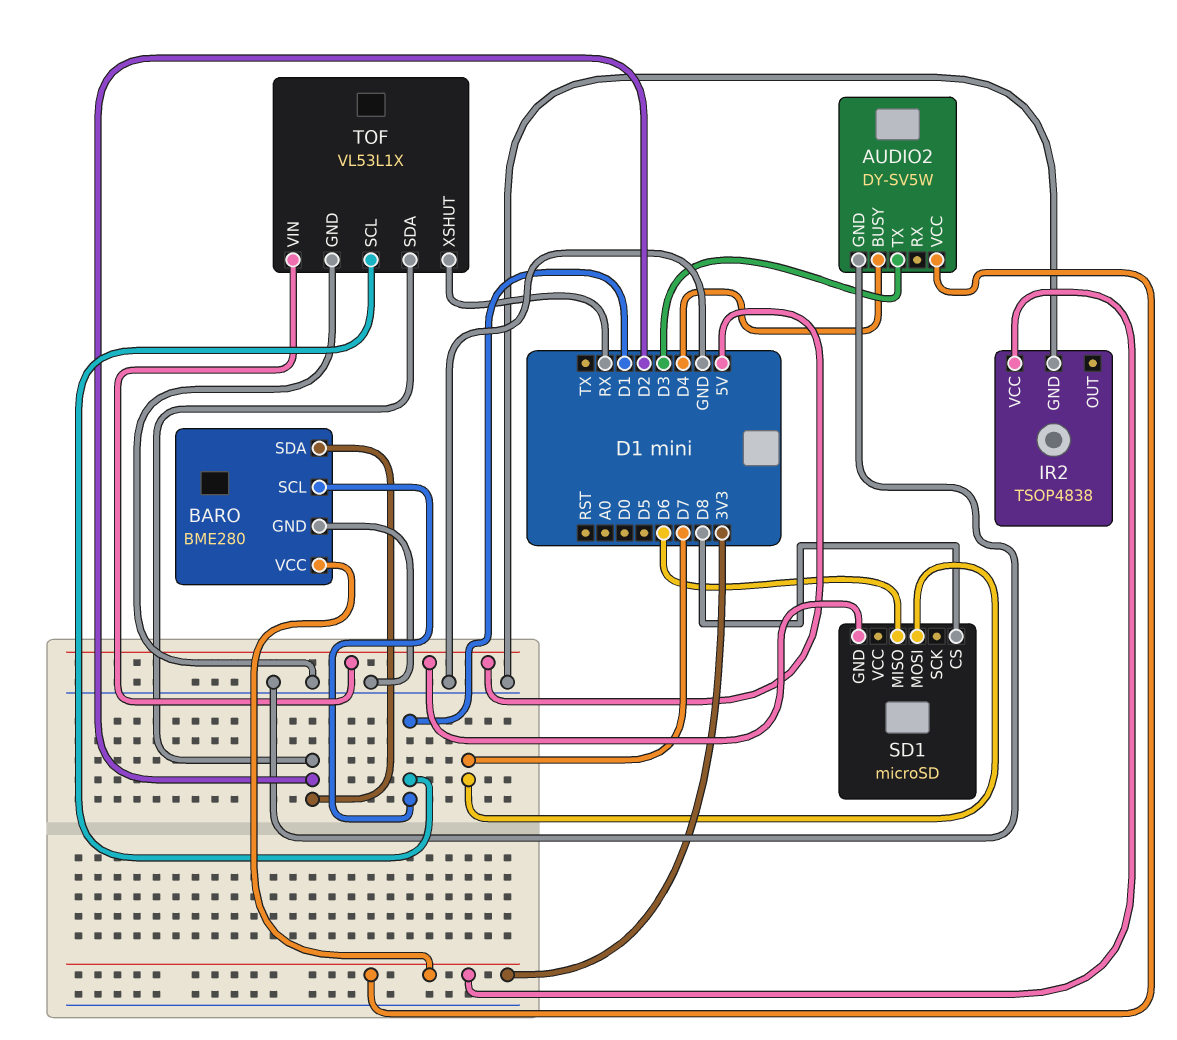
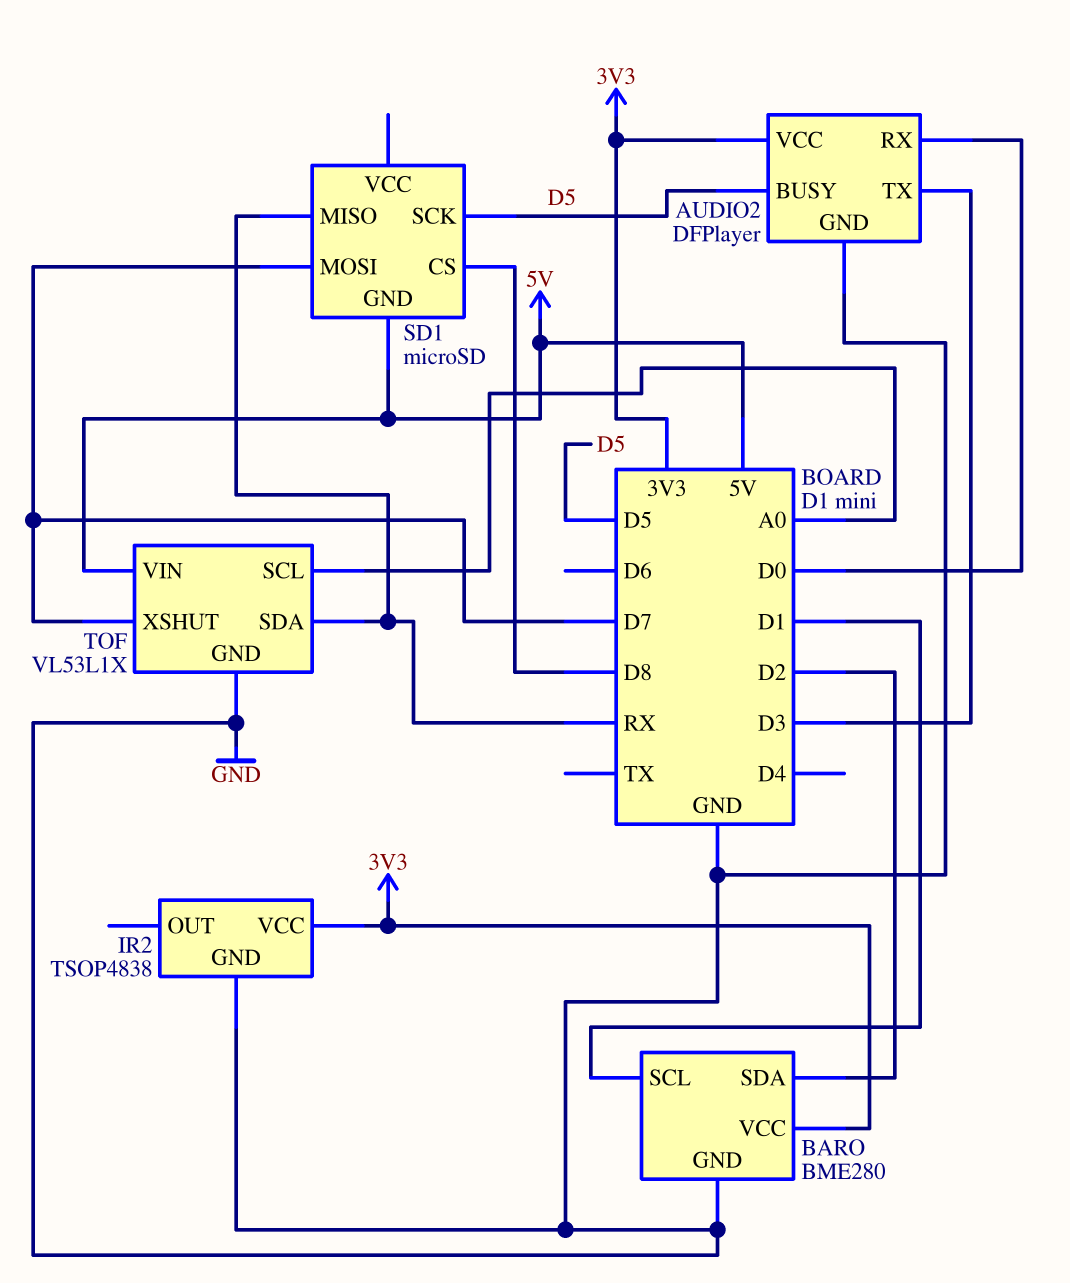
AUDIO2: DY-SV5W -> DFPlayer
AUDIO2 pin BUSY: D4 -> D5
AUDIO2 pin RX: none -> D0
SD1 pin MISO: D6 -> RX
SD1 pin SCK: none -> D5
TOF pin SCL: D1 -> A0
TOF pin SDA: D2 -> RX
TOF pin XSHUT: RX -> D7

